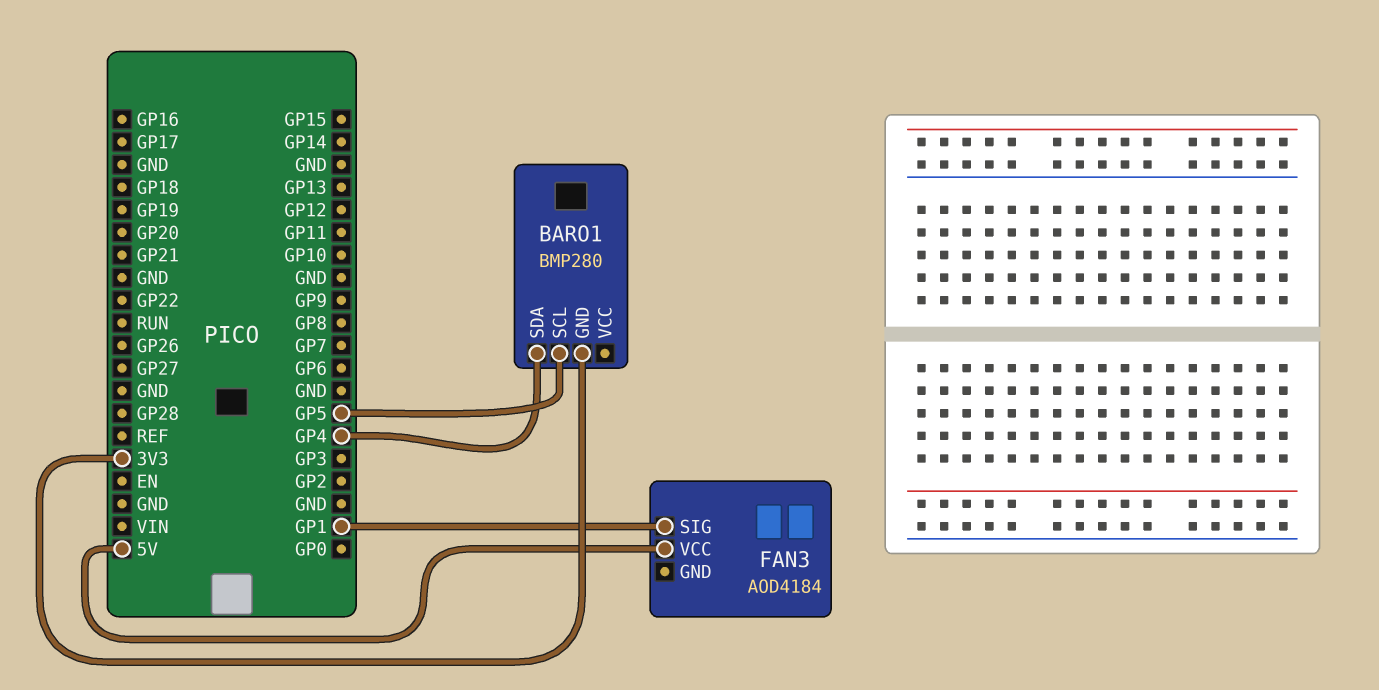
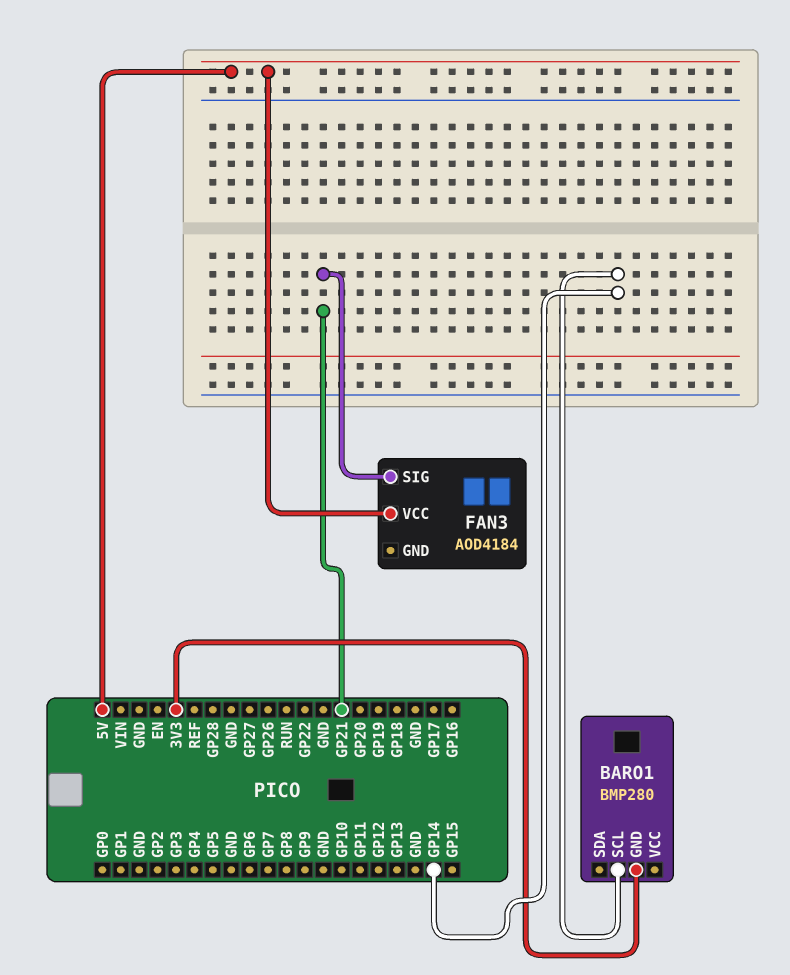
BARO1 pin SCL: GP5 -> GP14
BARO1 pin SDA: GP4 -> none
FAN3 pin SIG: GP1 -> GP21

